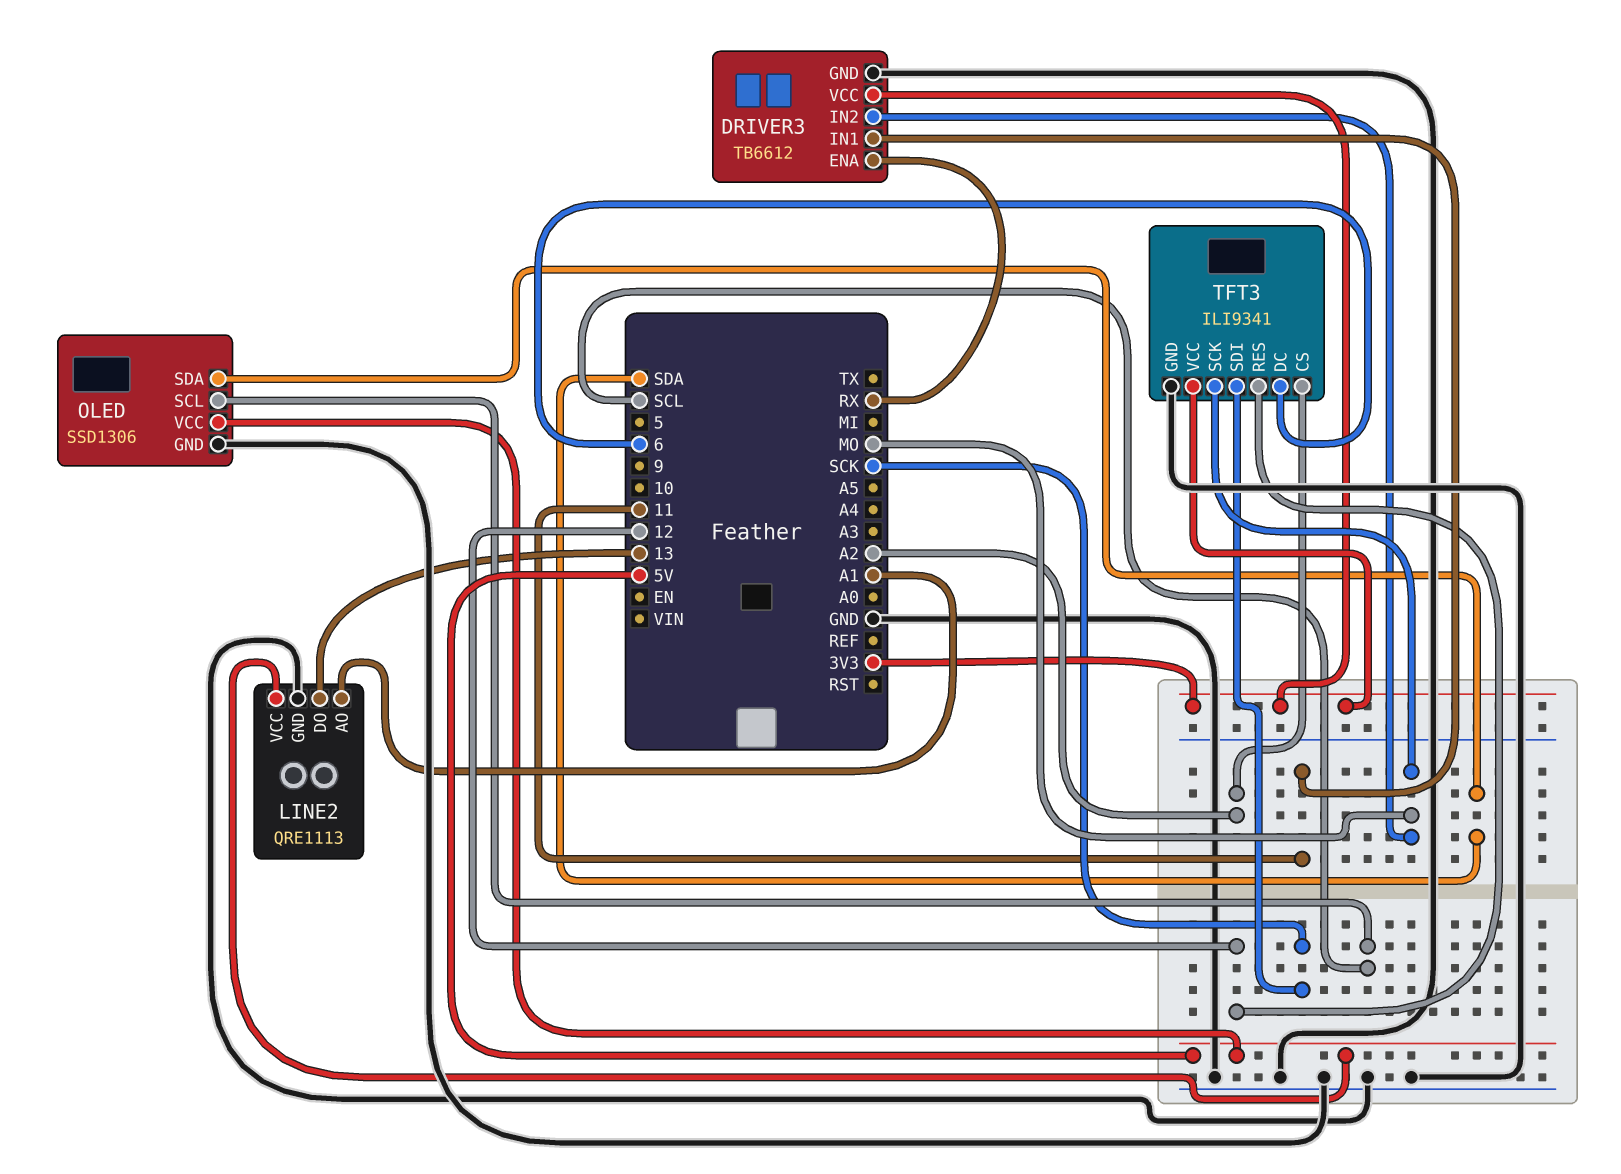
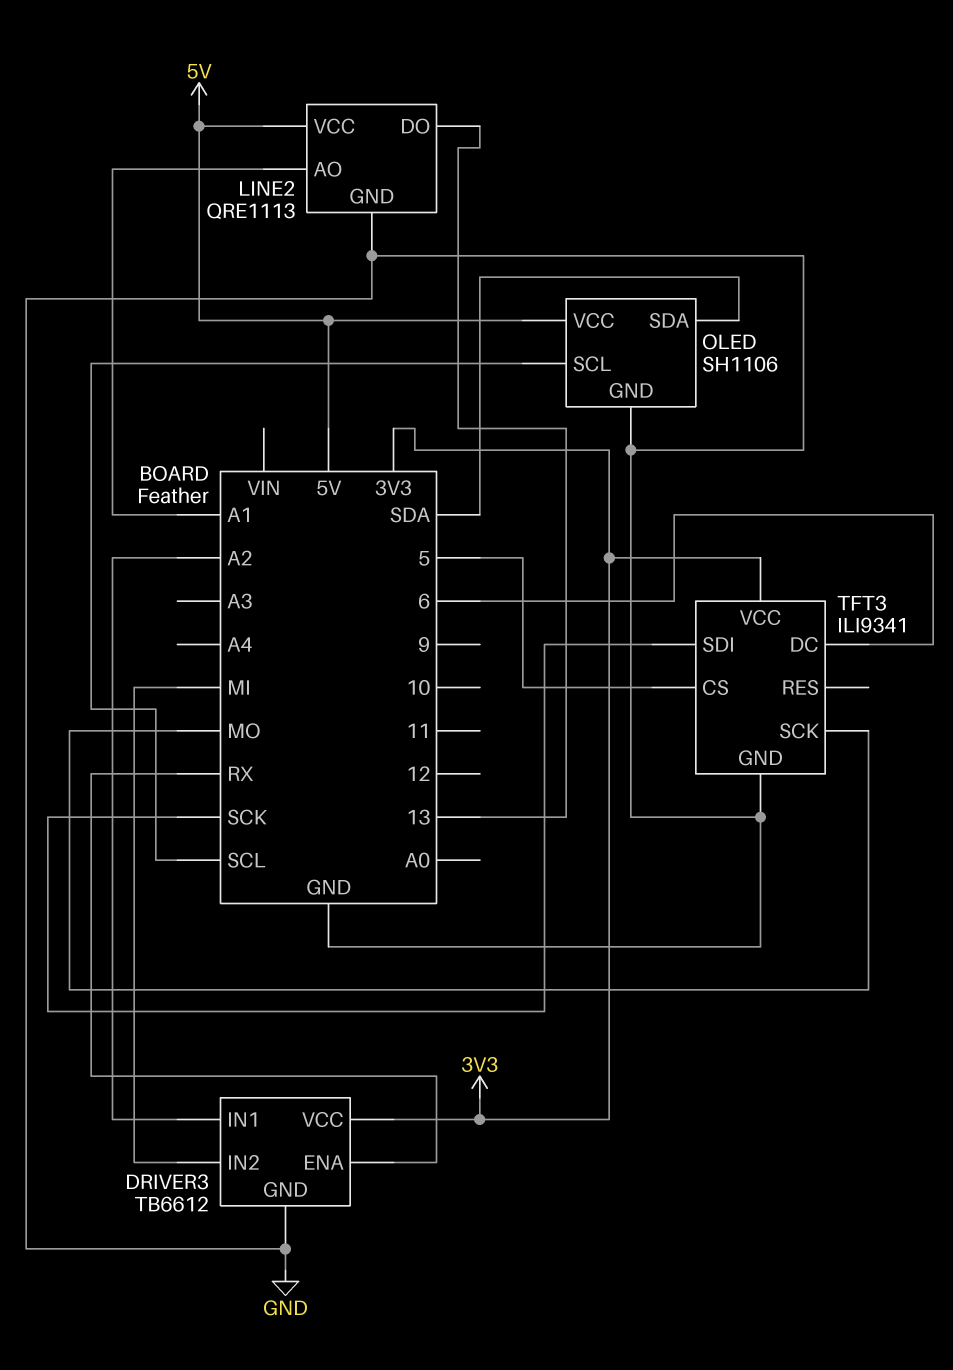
DRIVER3 pin IN1: 11 -> A2
DRIVER3 pin IN2: MO -> MI
OLED: SSD1306 -> SH1106
TFT3 pin CS: A2 -> 5
TFT3 pin RES: 12 -> none

